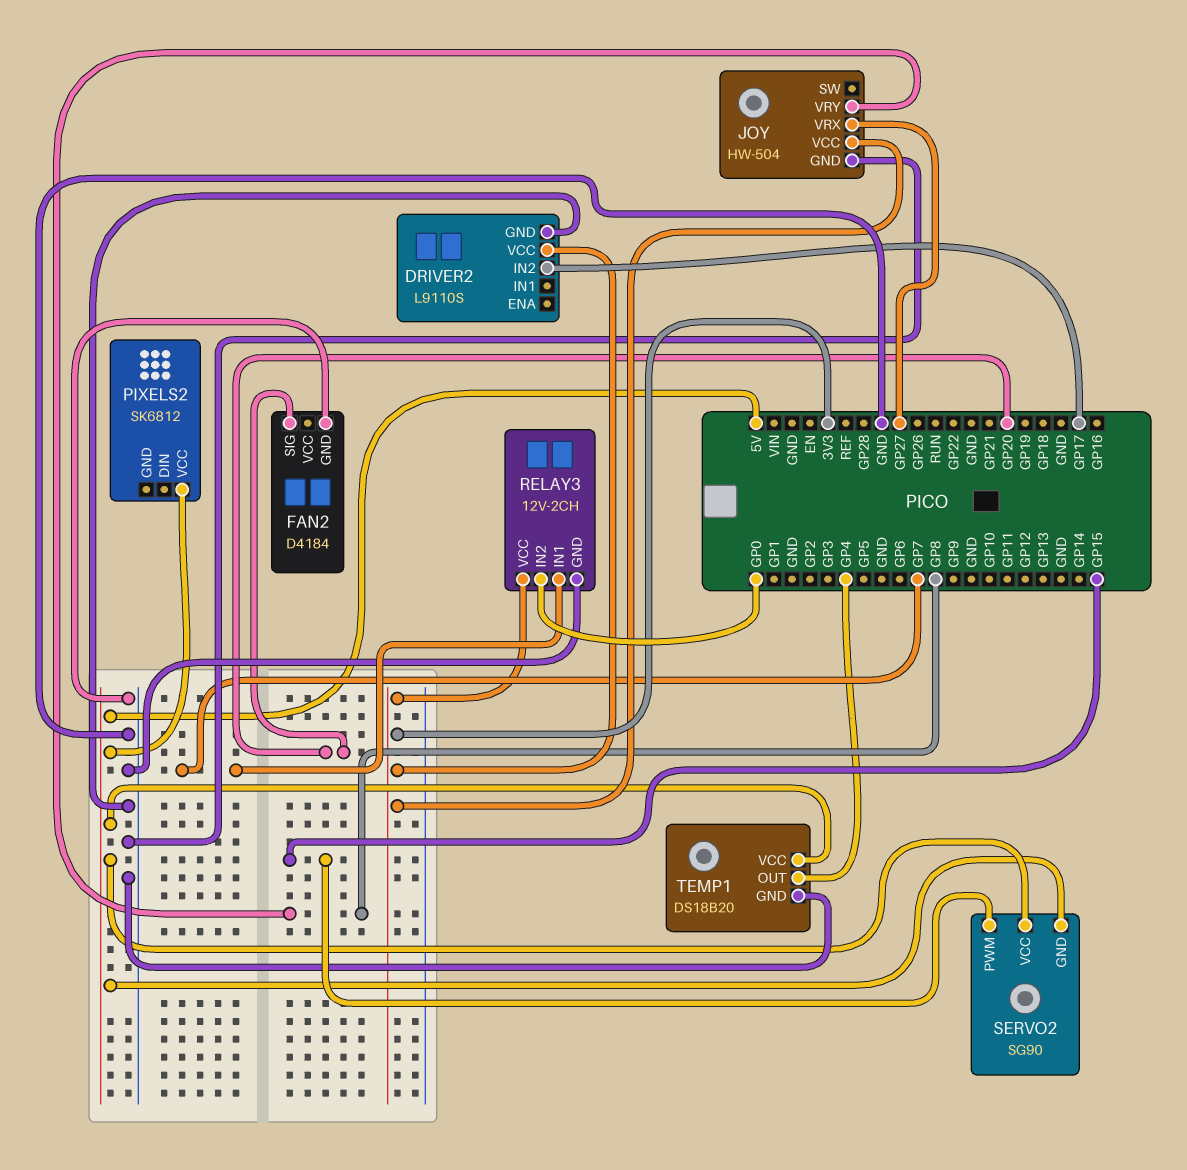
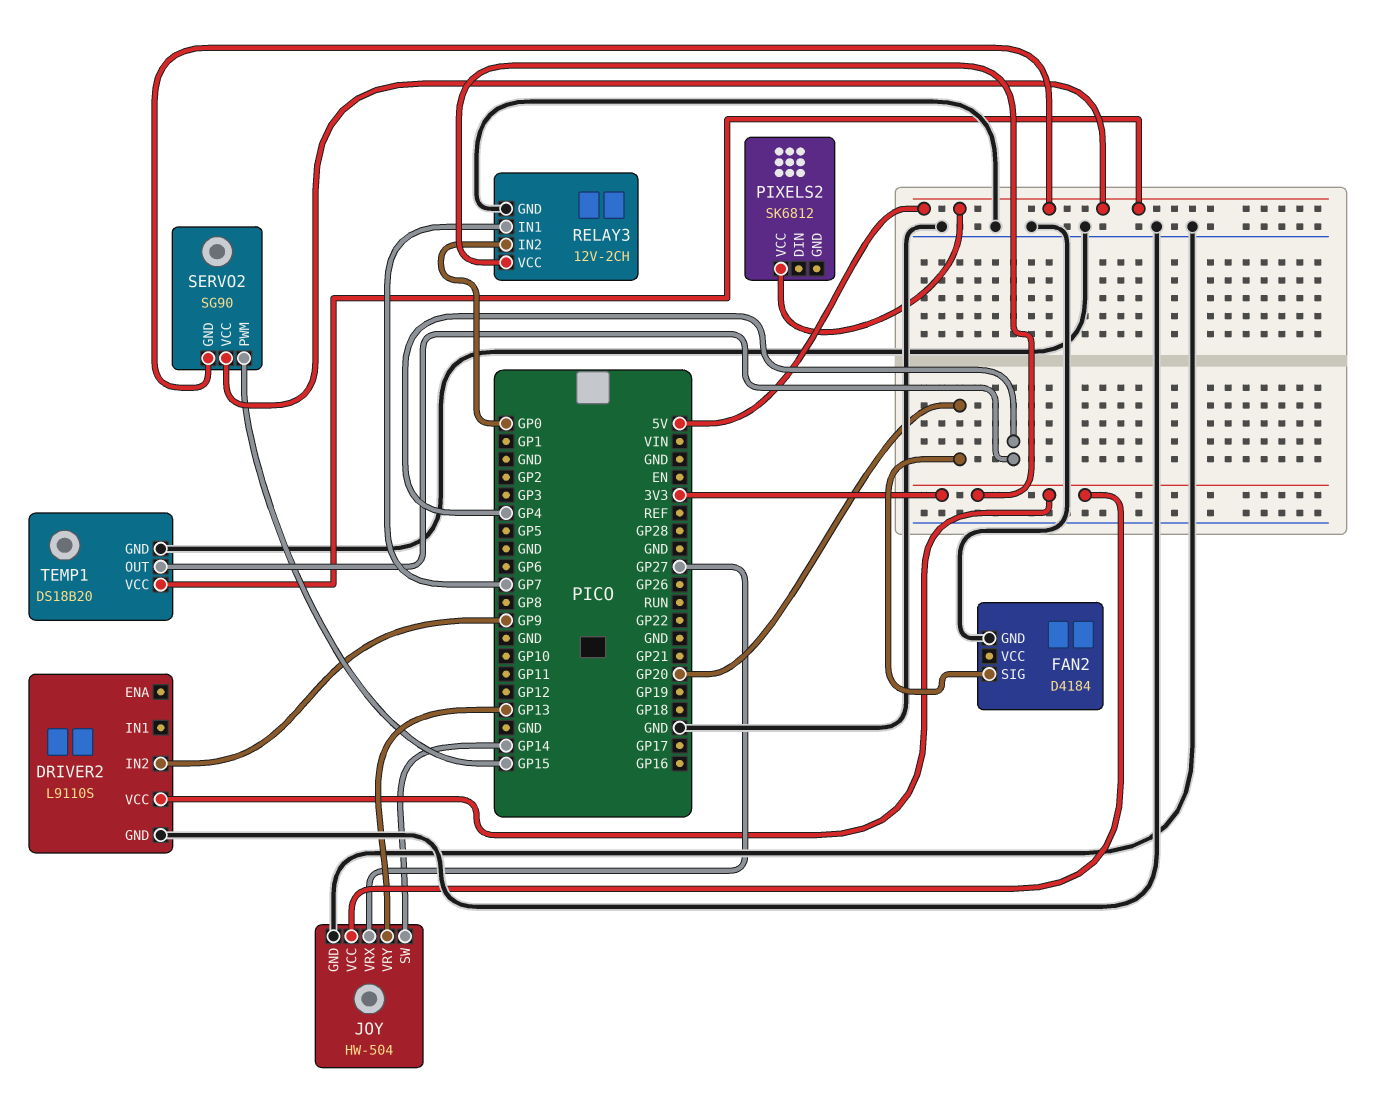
DRIVER2 pin IN2: GP17 -> GP9
JOY pin SW: none -> GP14
JOY pin VRY: GP8 -> GP13

